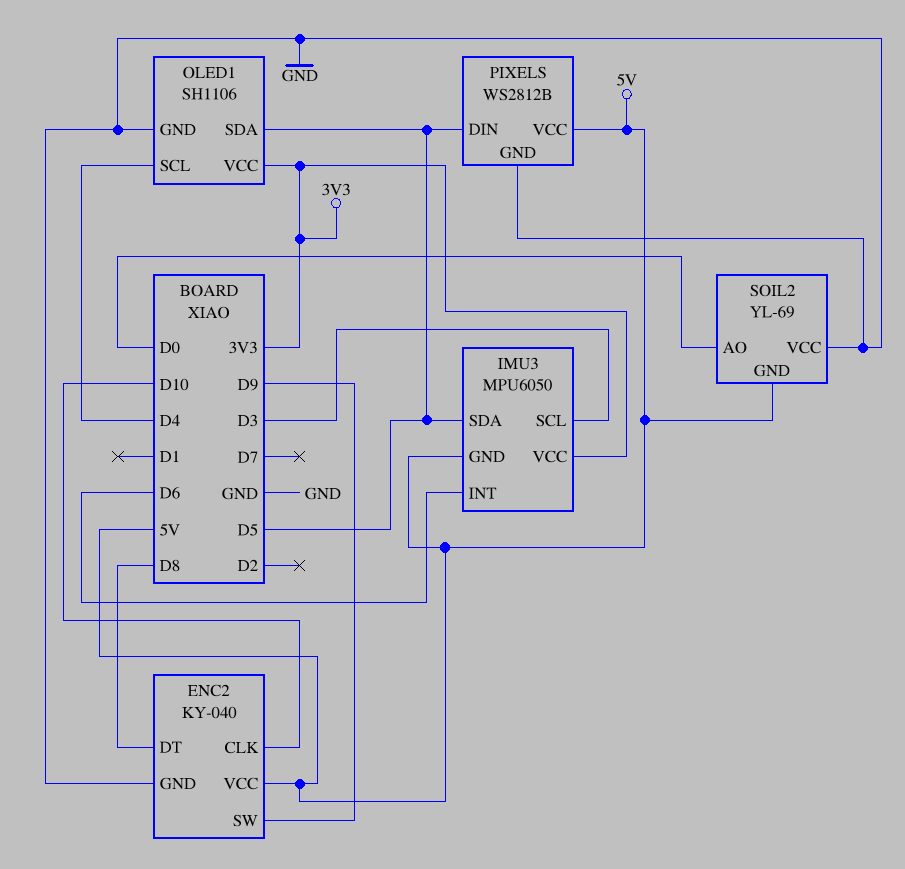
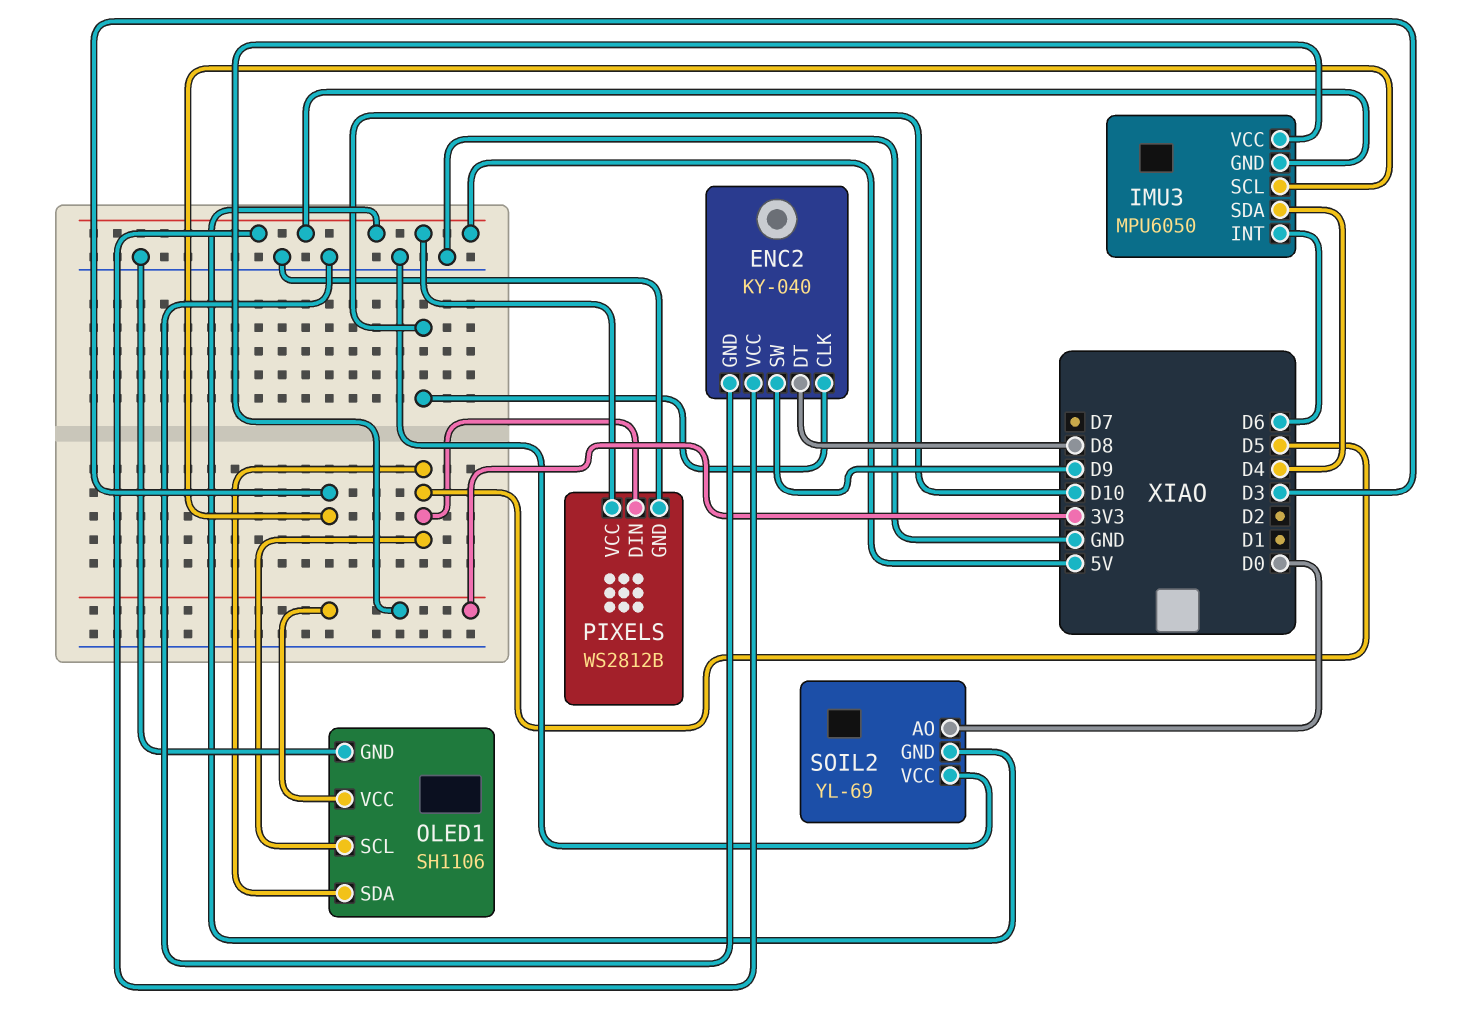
IMU3 pin SDA: D5 -> D4
OLED1 pin SCL: D4 -> D5

